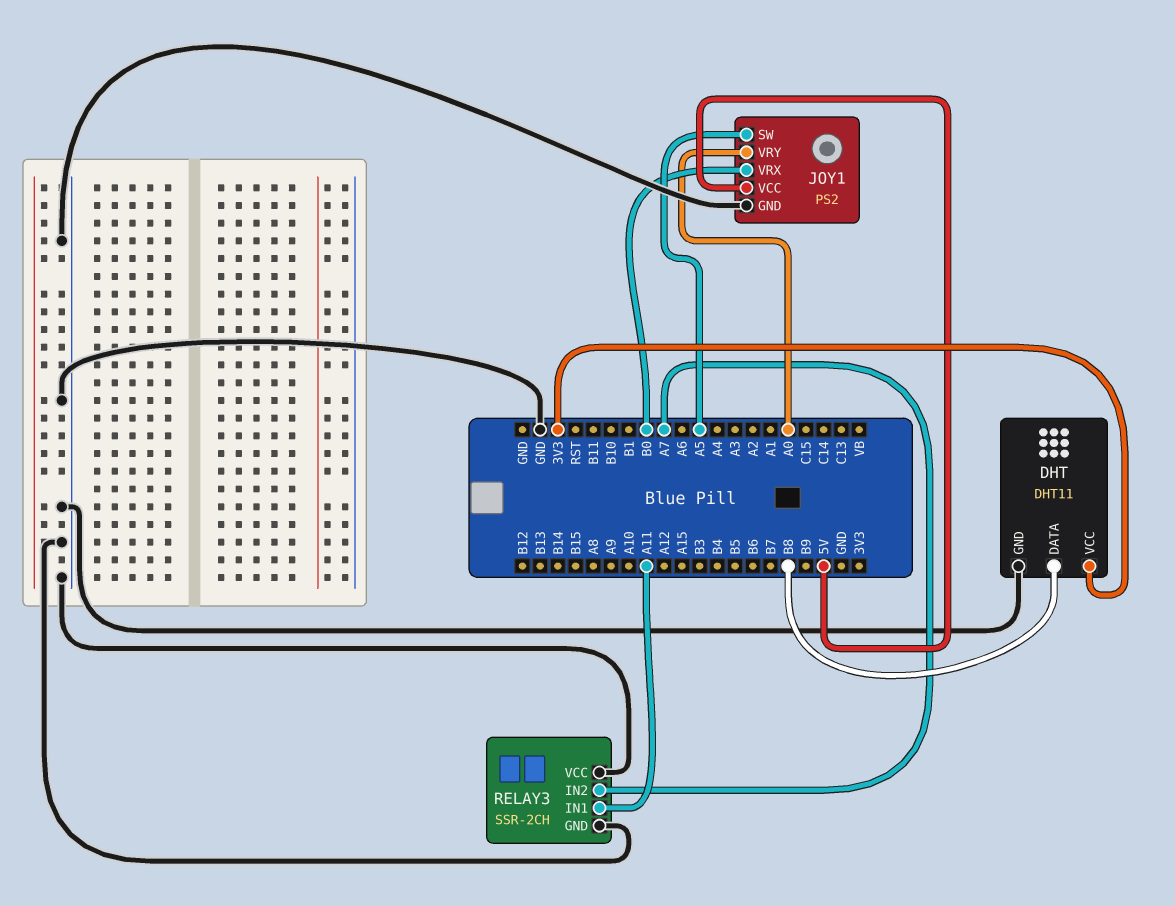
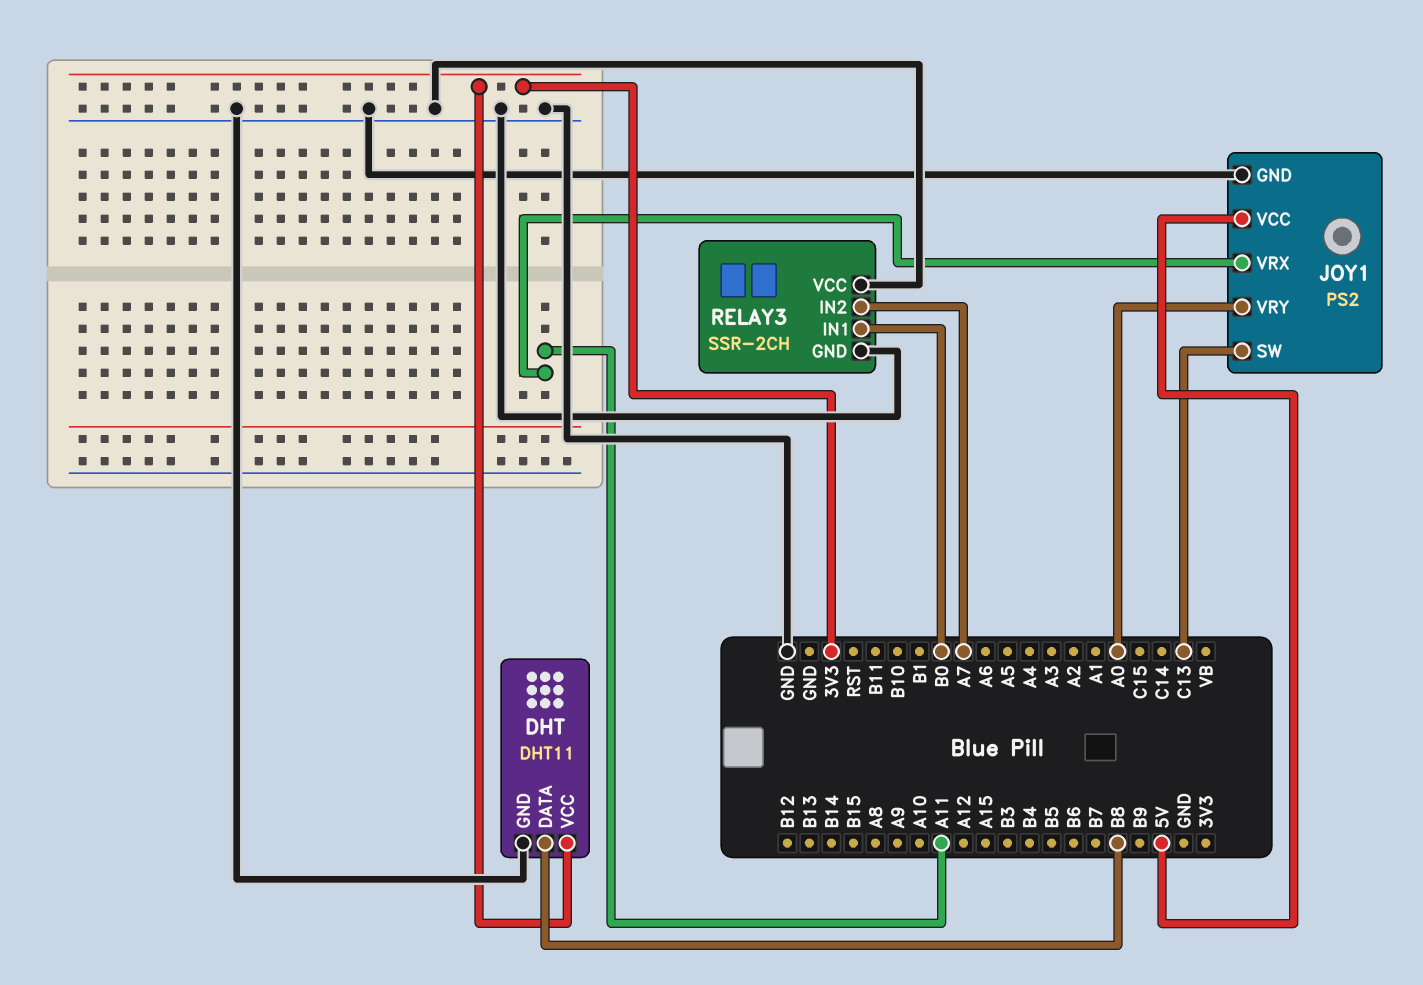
JOY1 pin SW: A5 -> C13
JOY1 pin VRX: B0 -> A11
RELAY3 pin IN1: A11 -> B0

